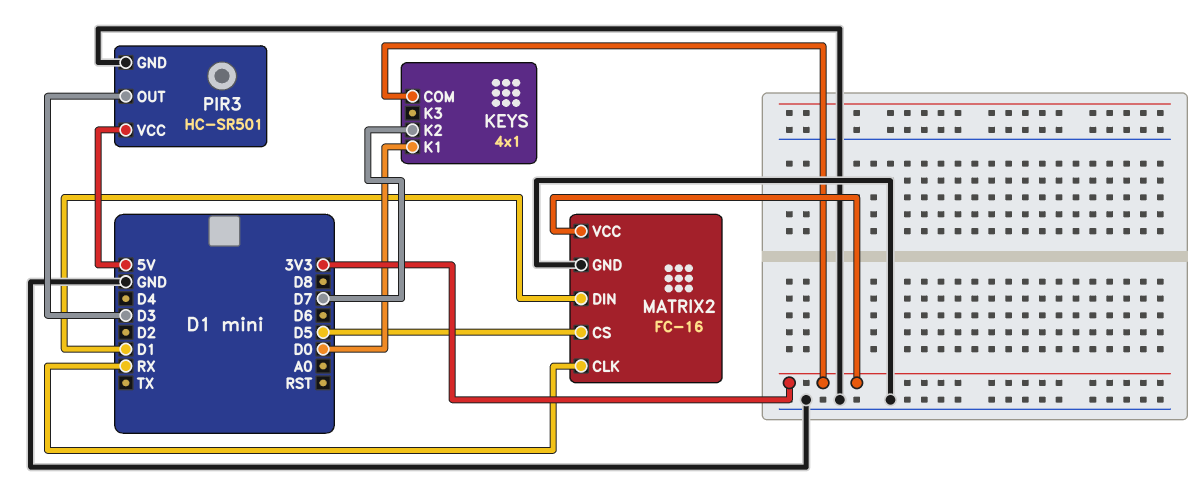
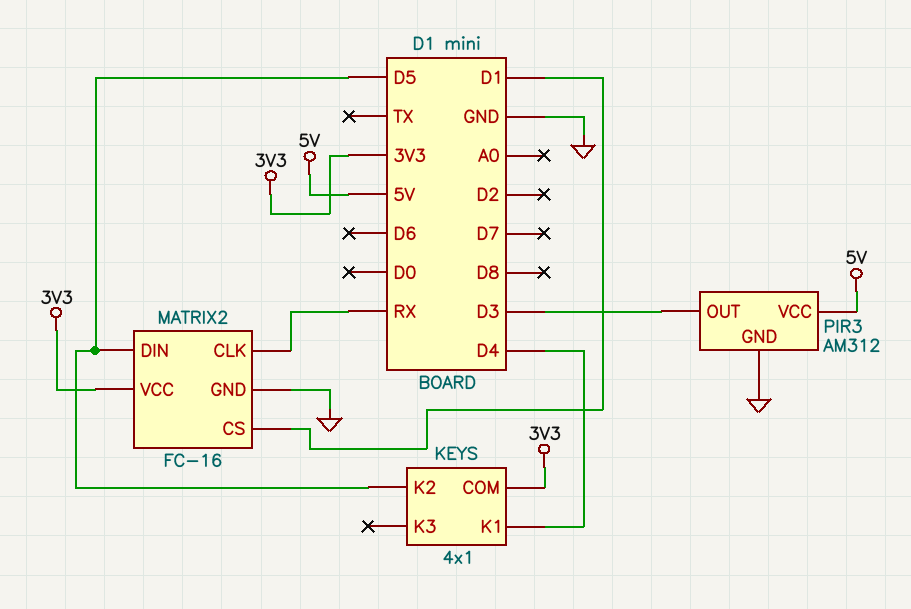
KEYS pin K1: D0 -> D4
KEYS pin K2: D7 -> D5
MATRIX2 pin CS: D5 -> D1
MATRIX2 pin DIN: D1 -> D5
PIR3: HC-SR501 -> AM312

